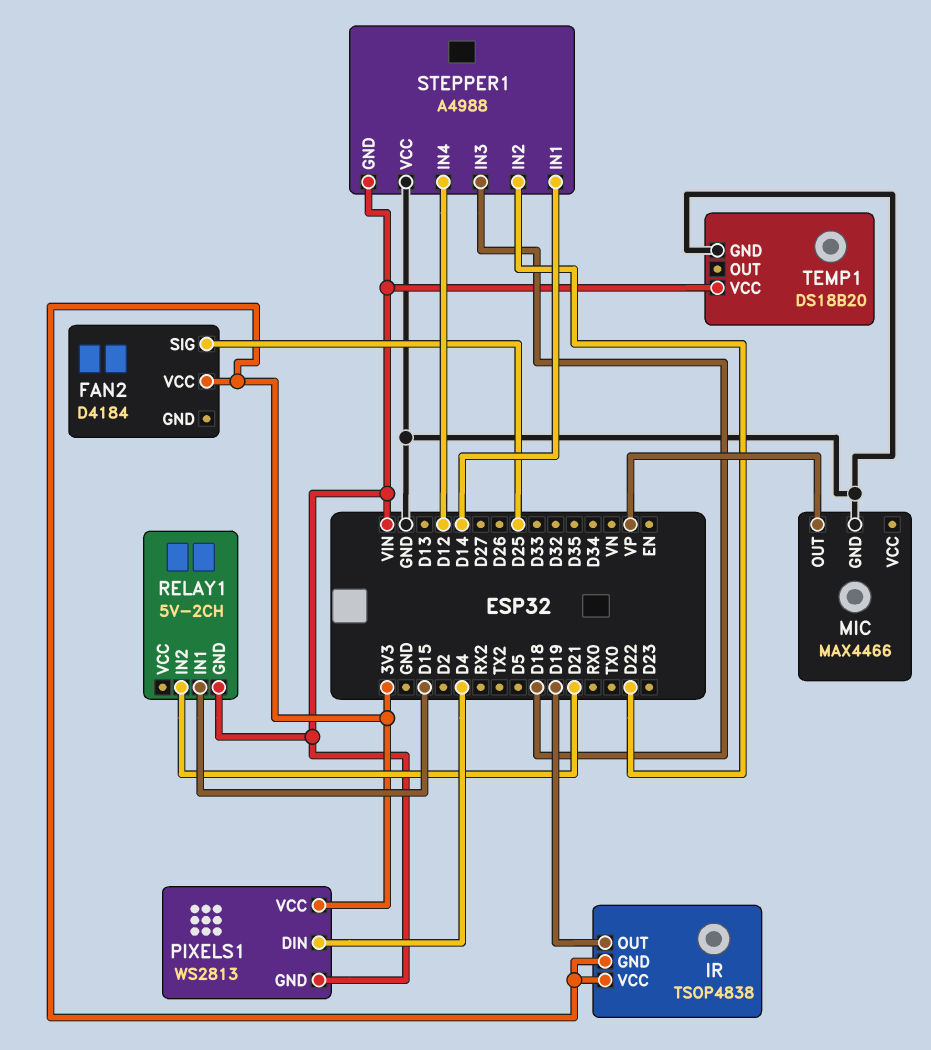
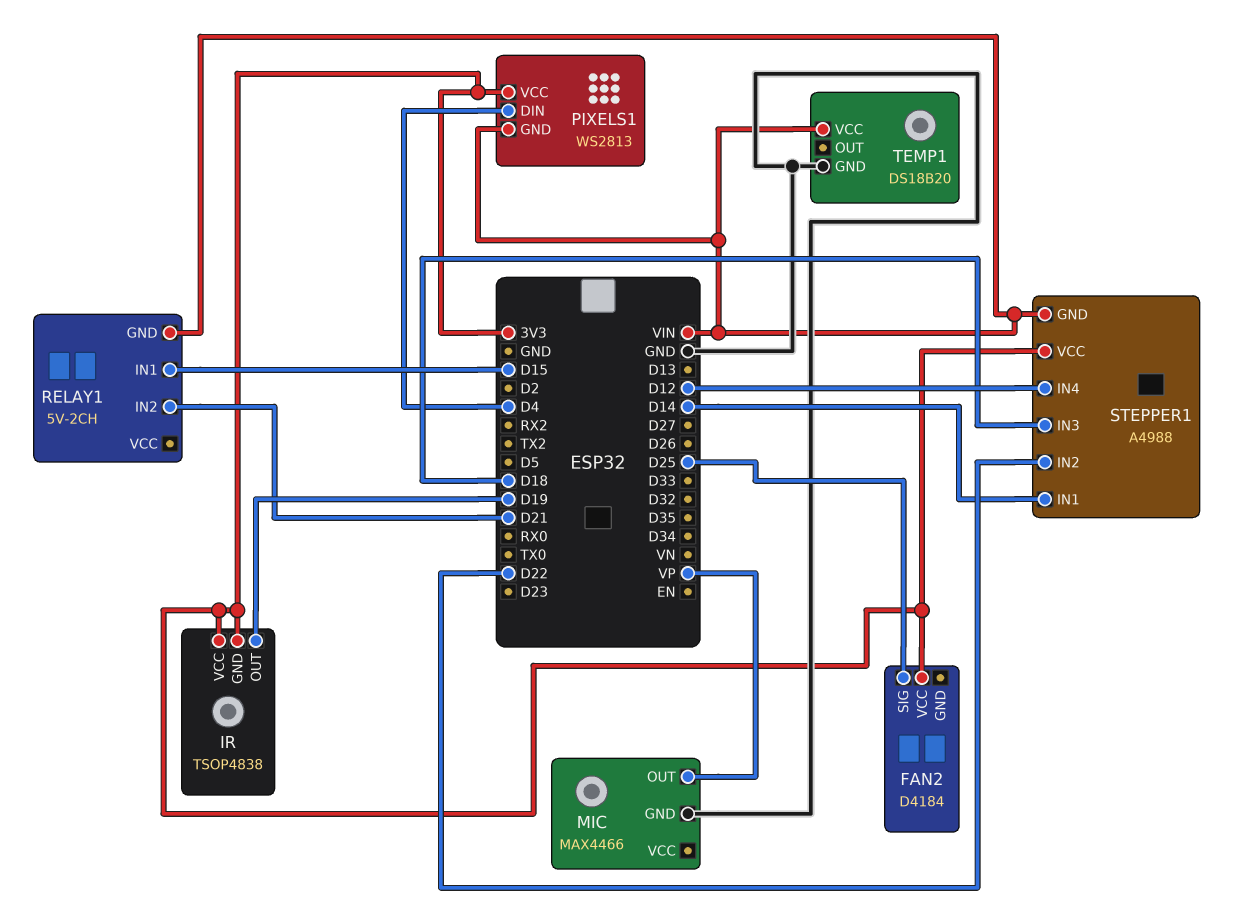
STEPPER1 pin VCC: GND -> 3V3

